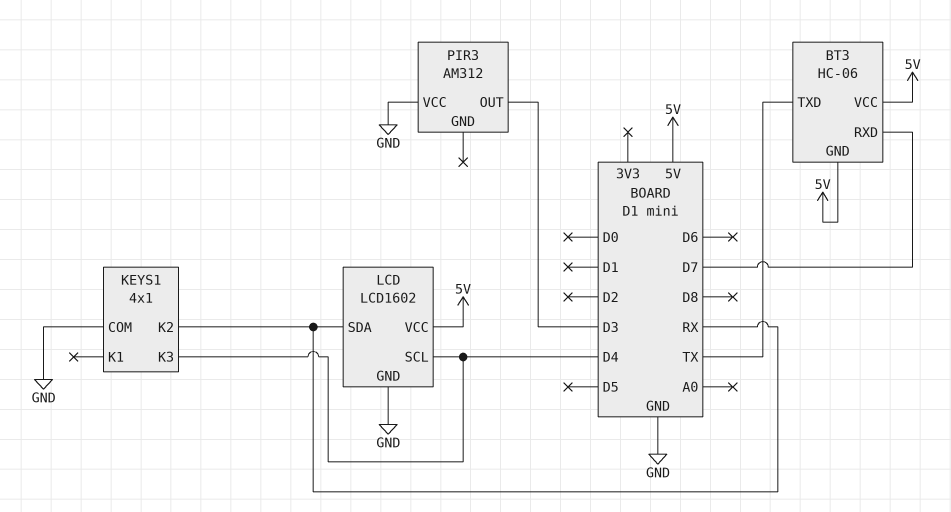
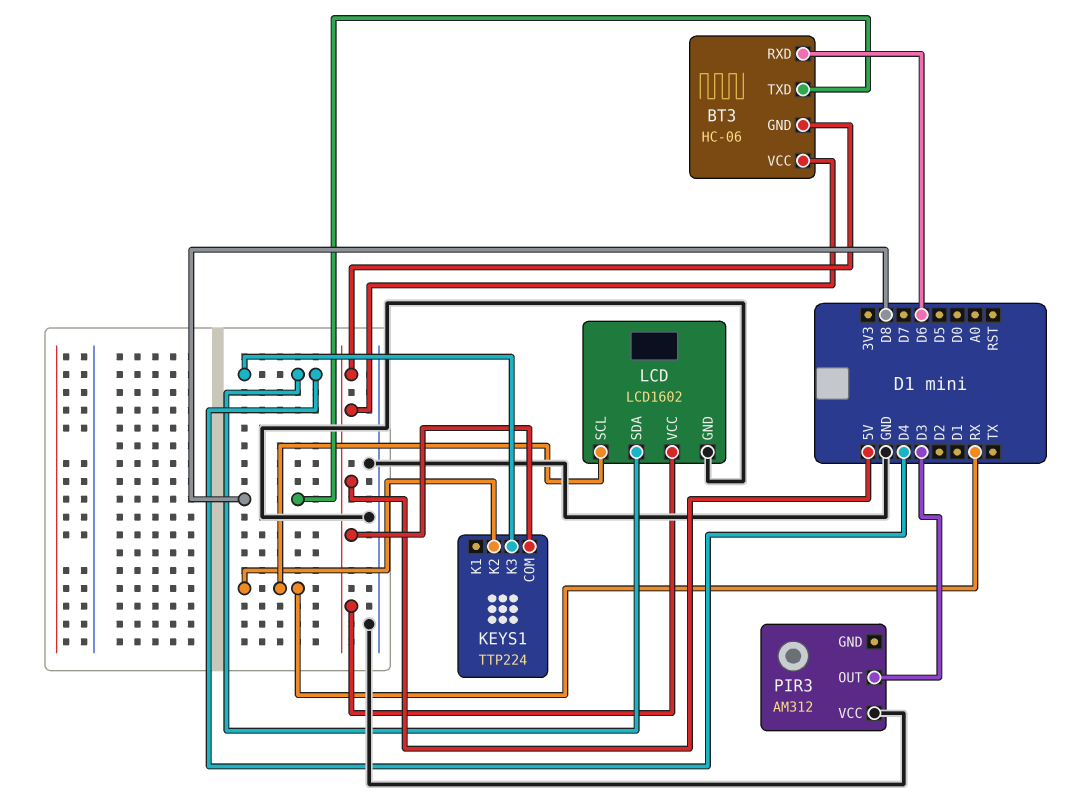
BT3 pin RXD: D7 -> D6
BT3 pin TXD: TX -> D8
KEYS1: 4x1 -> TTP224
KEYS1 pin COM: GND -> 5V
LCD pin SCL: D4 -> RX
LCD pin SDA: RX -> D4

